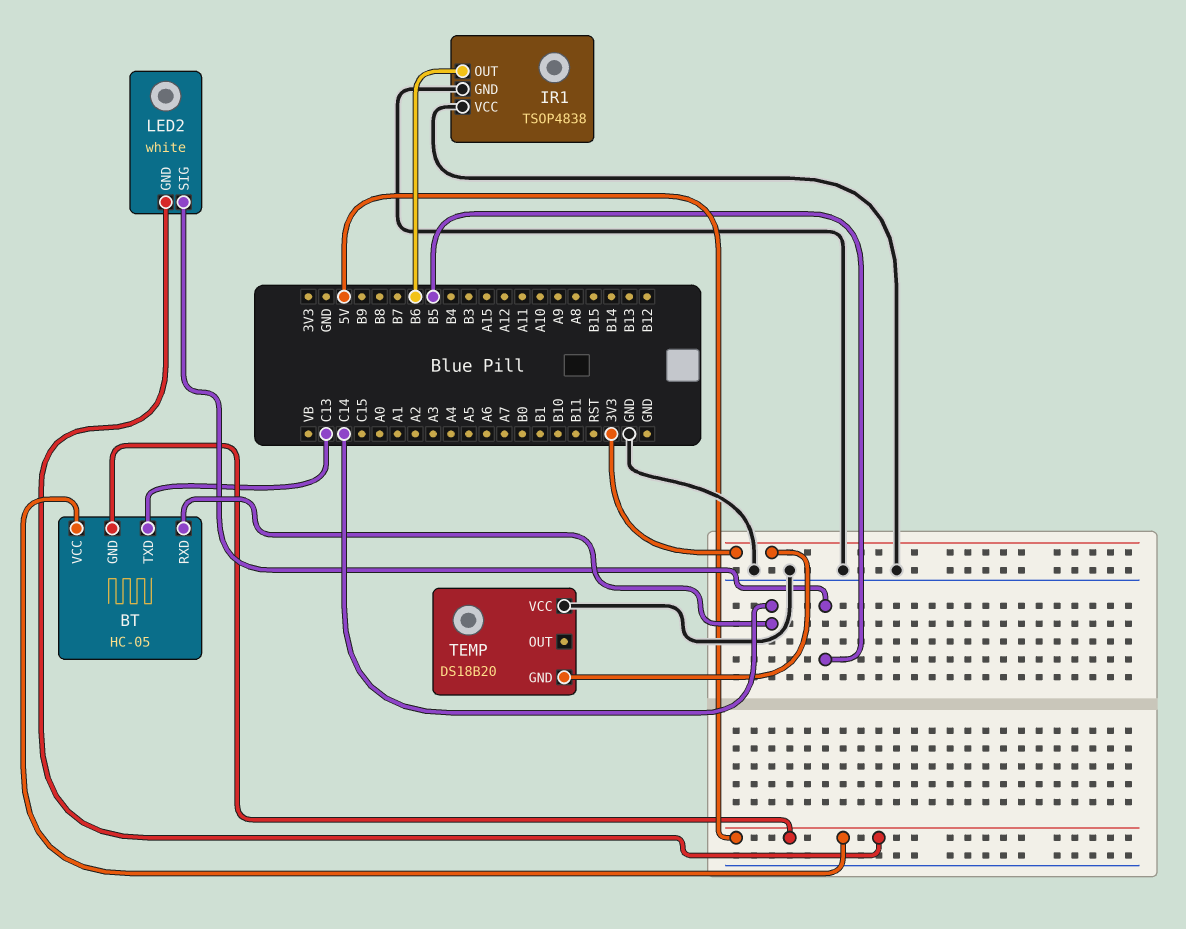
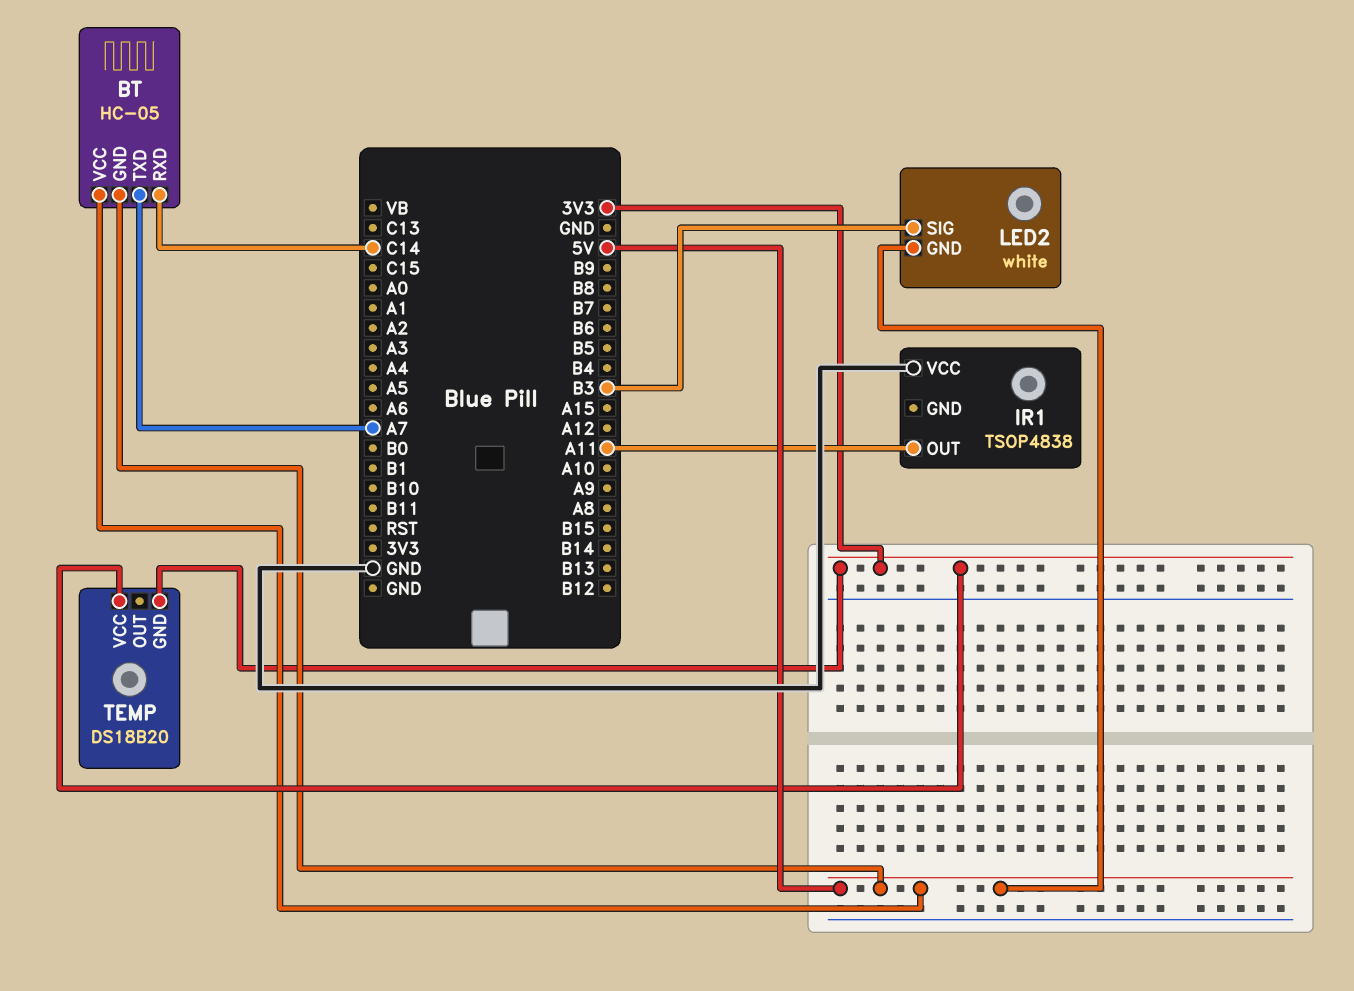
BT pin TXD: C13 -> A7
IR1 pin GND: GND -> none
IR1 pin OUT: B6 -> A11
LED2 pin SIG: B5 -> B3
TEMP pin VCC: GND -> 3V3

